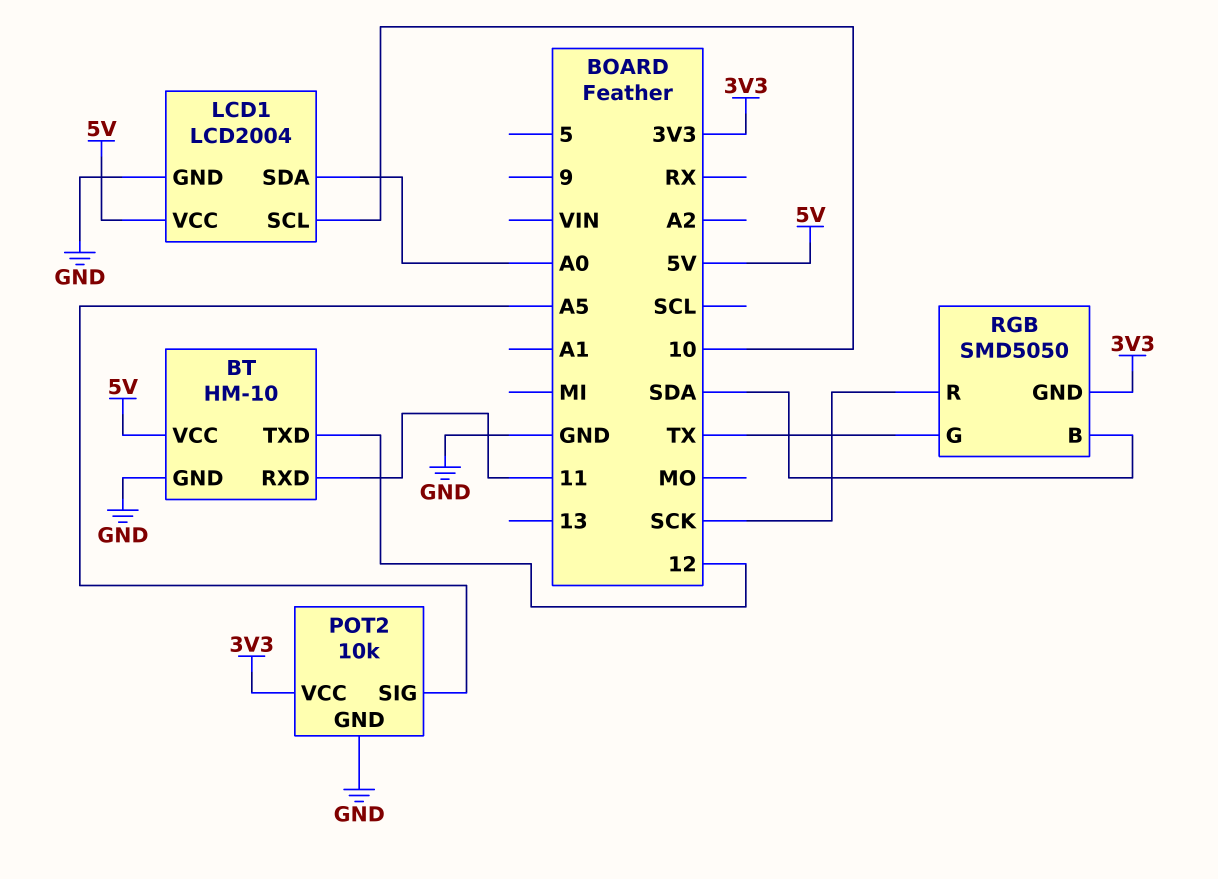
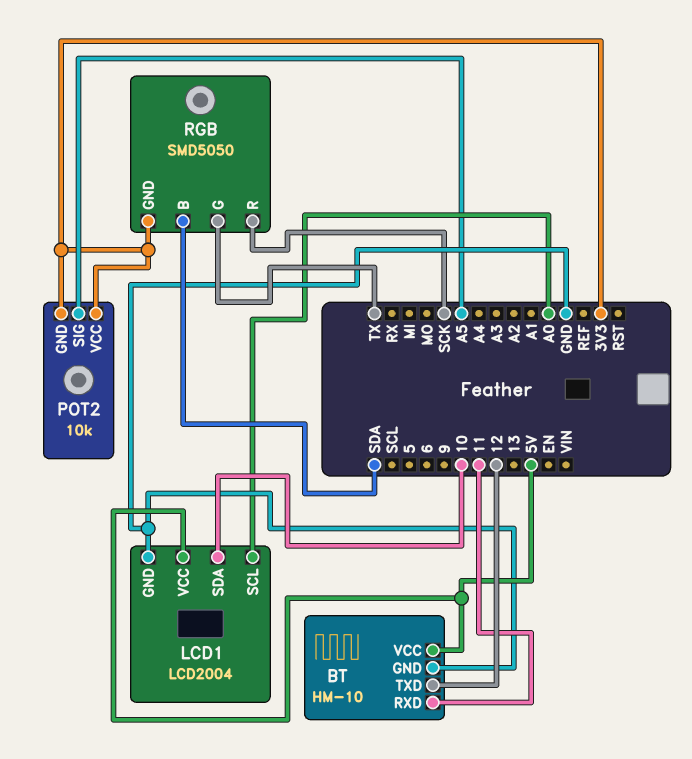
LCD1 pin SCL: 10 -> A0
LCD1 pin SDA: A0 -> 10
POT2 pin GND: GND -> 3V3

